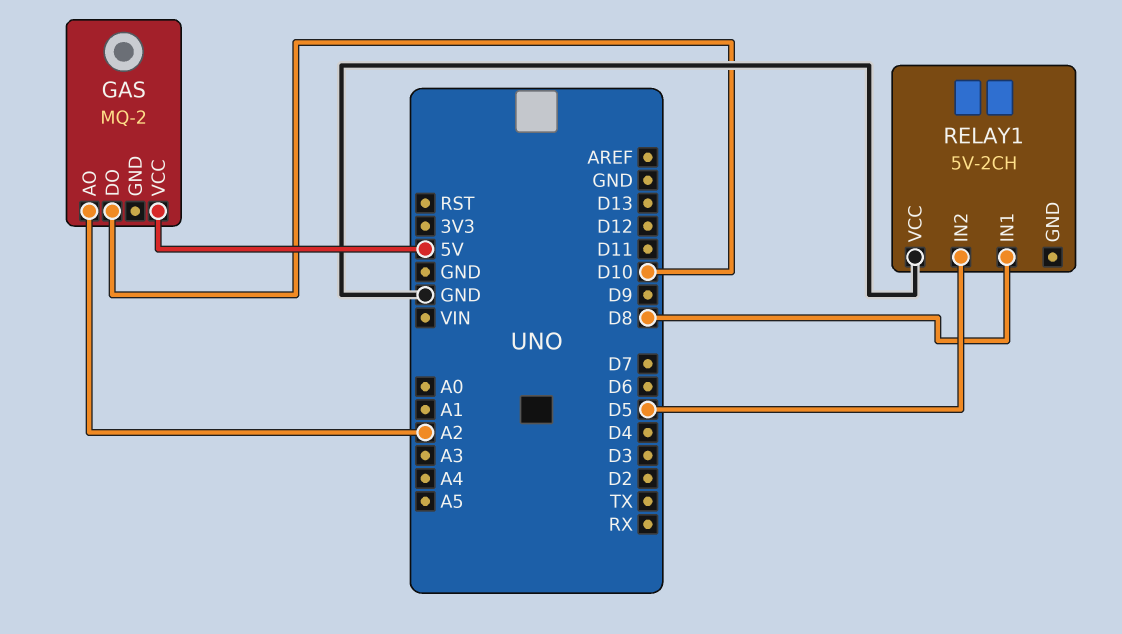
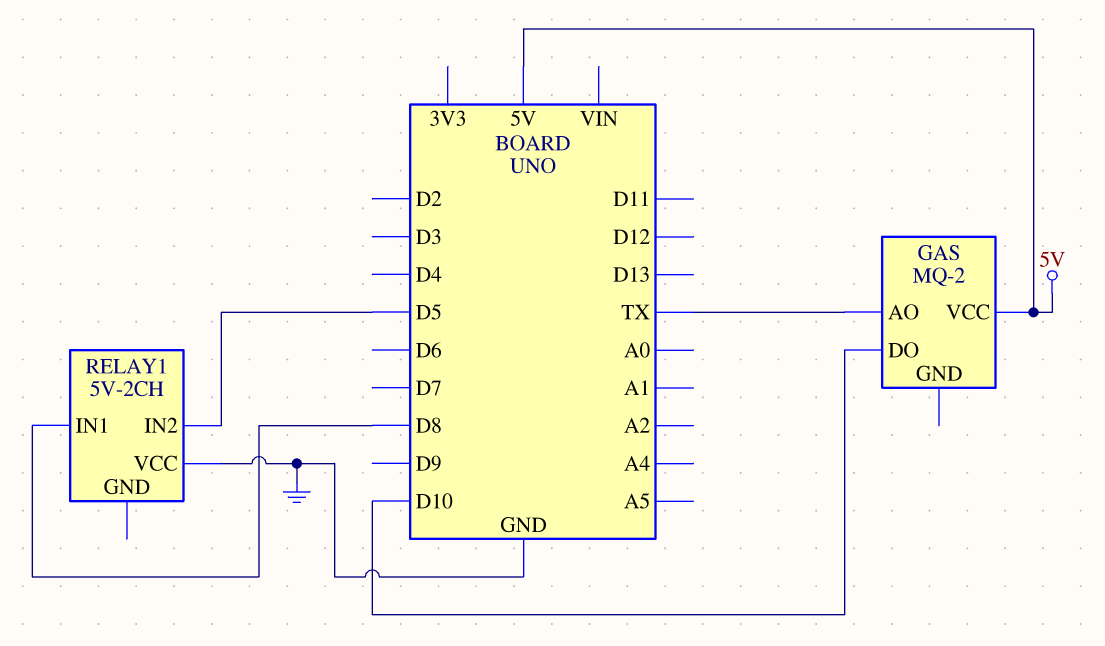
GAS pin AO: A2 -> TX

